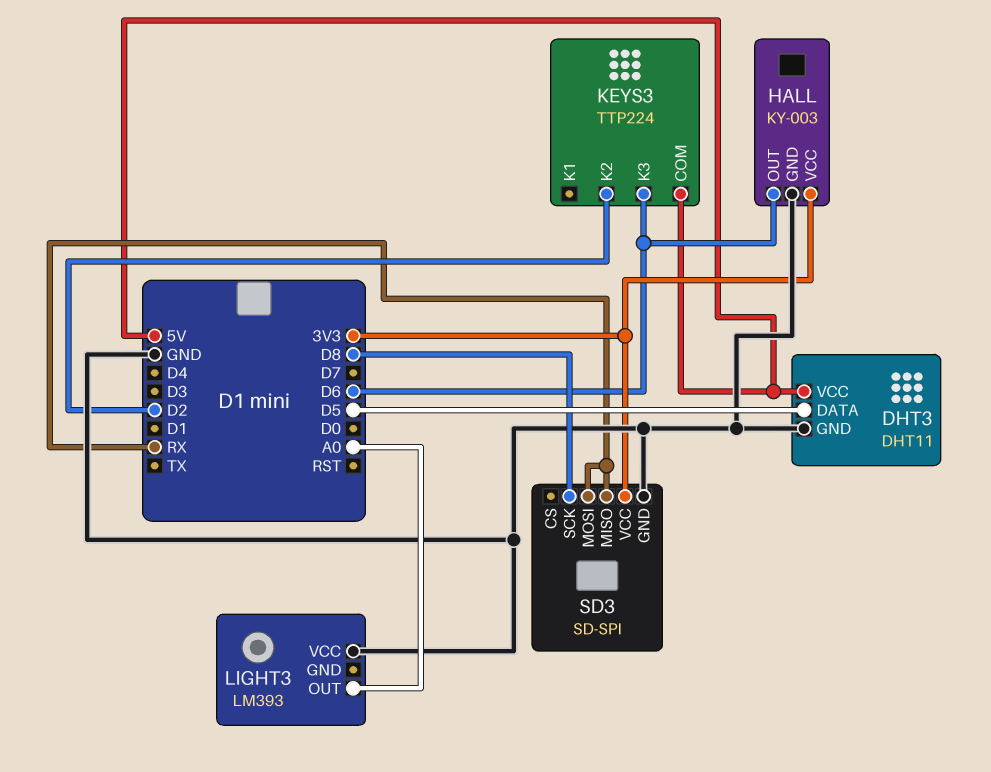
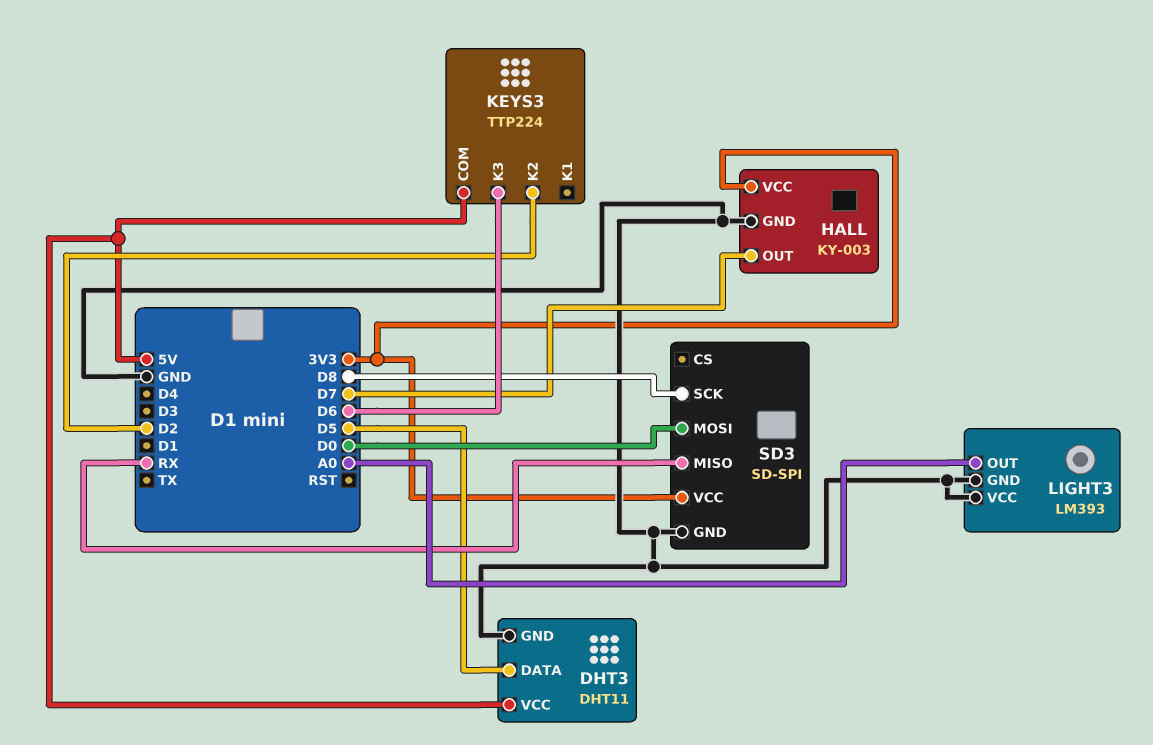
HALL pin OUT: D6 -> D7
LIGHT3 pin GND: none -> GND
SD3 pin MOSI: RX -> D0

